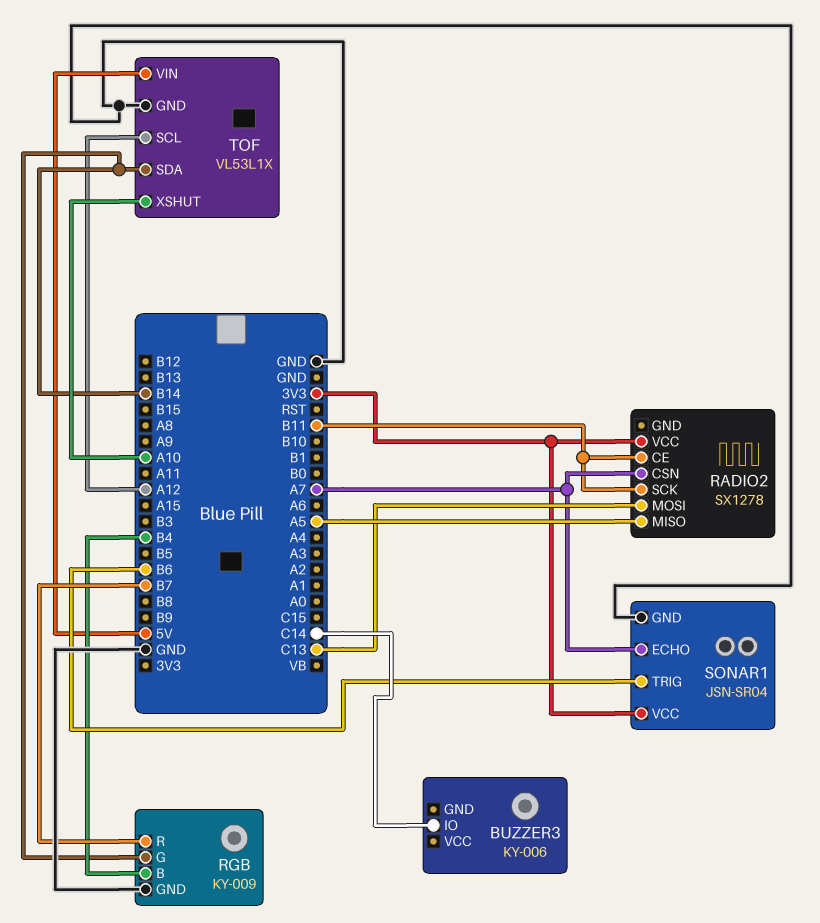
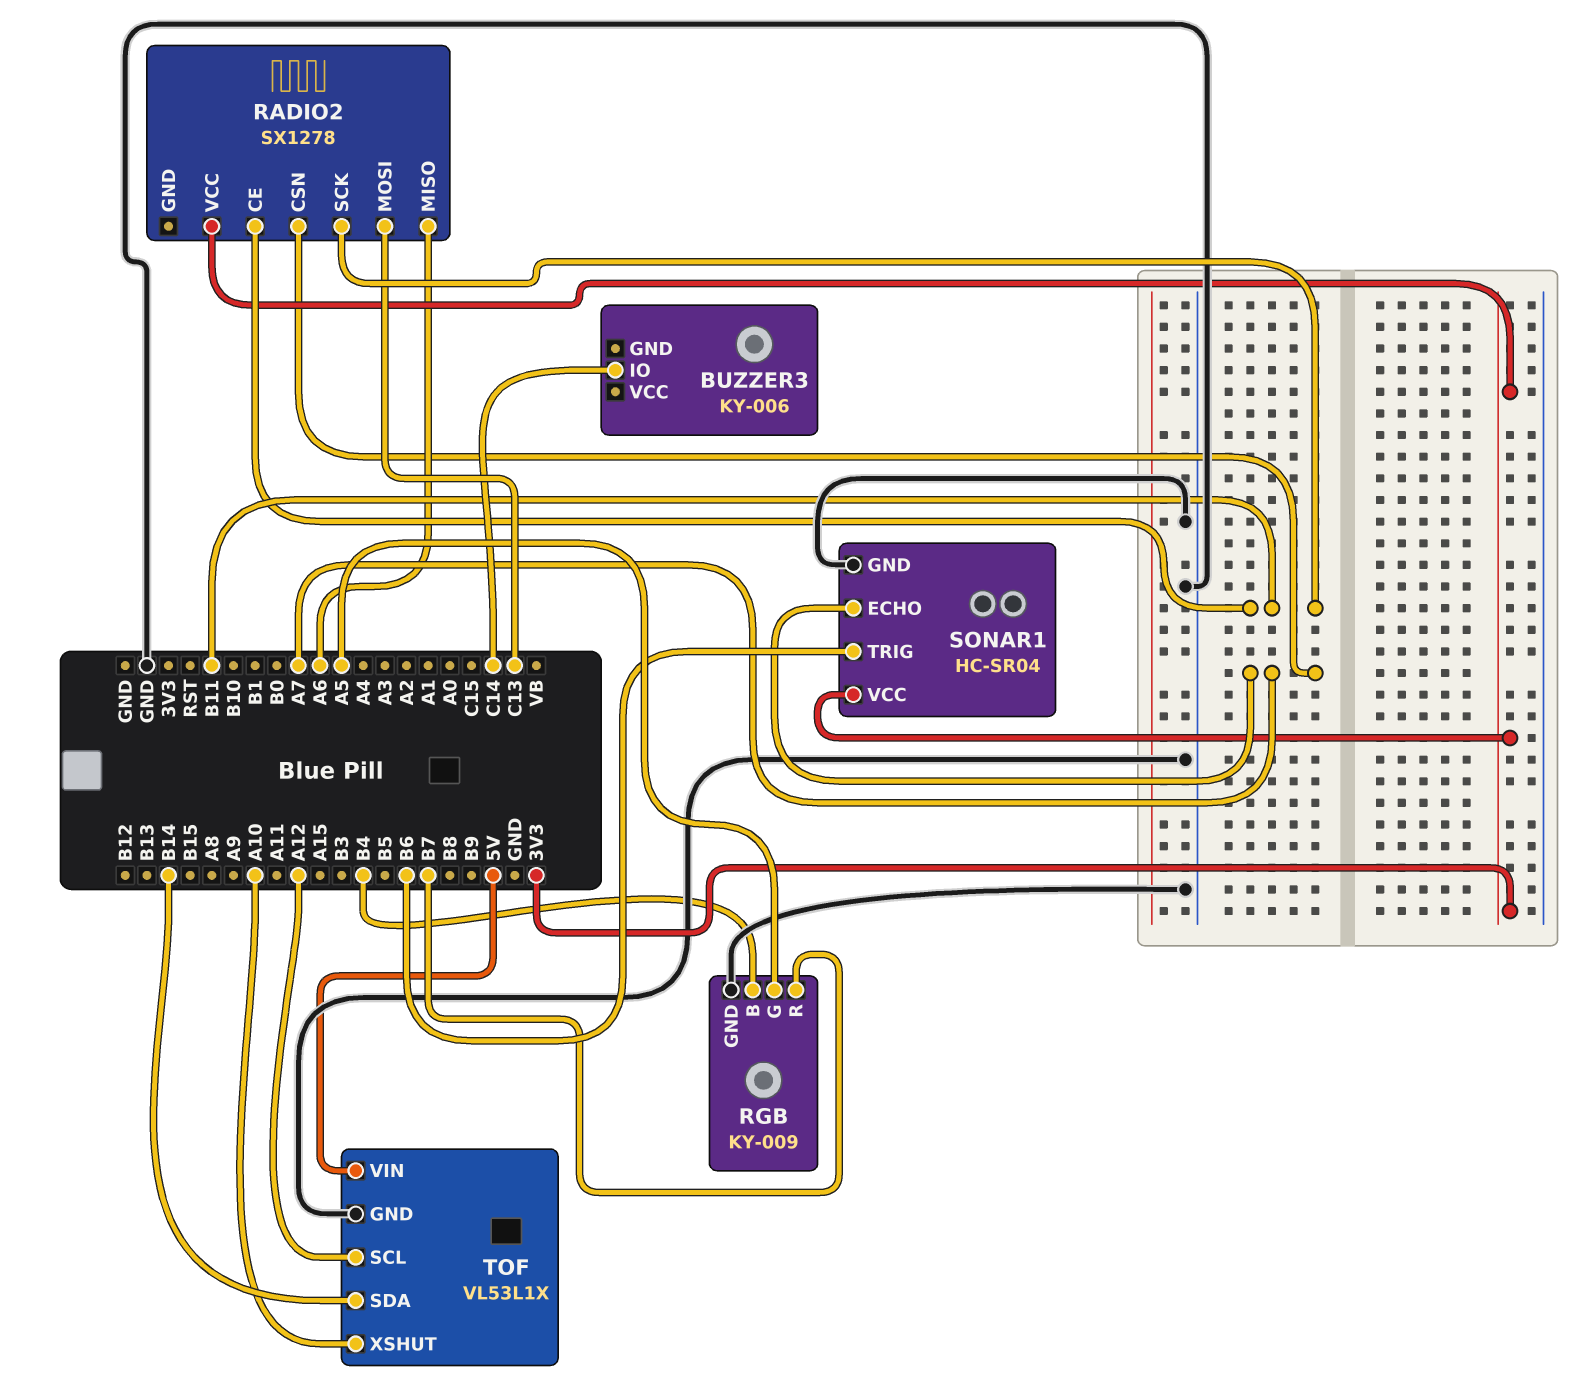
RADIO2 pin MISO: A5 -> A6
RGB pin G: B14 -> A5
SONAR1: JSN-SR04 -> HC-SR04

